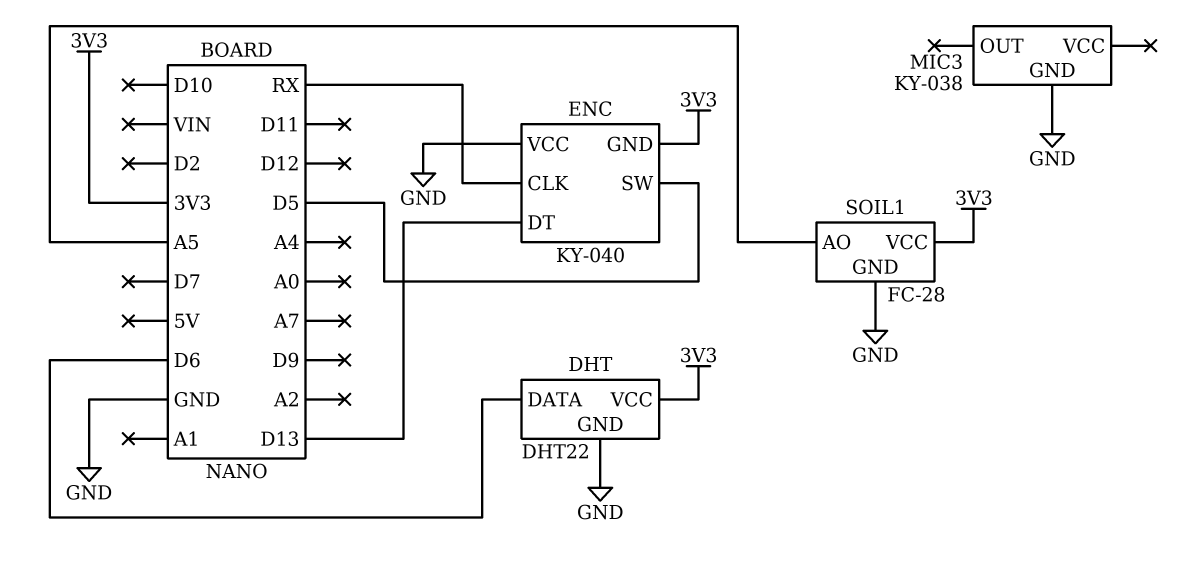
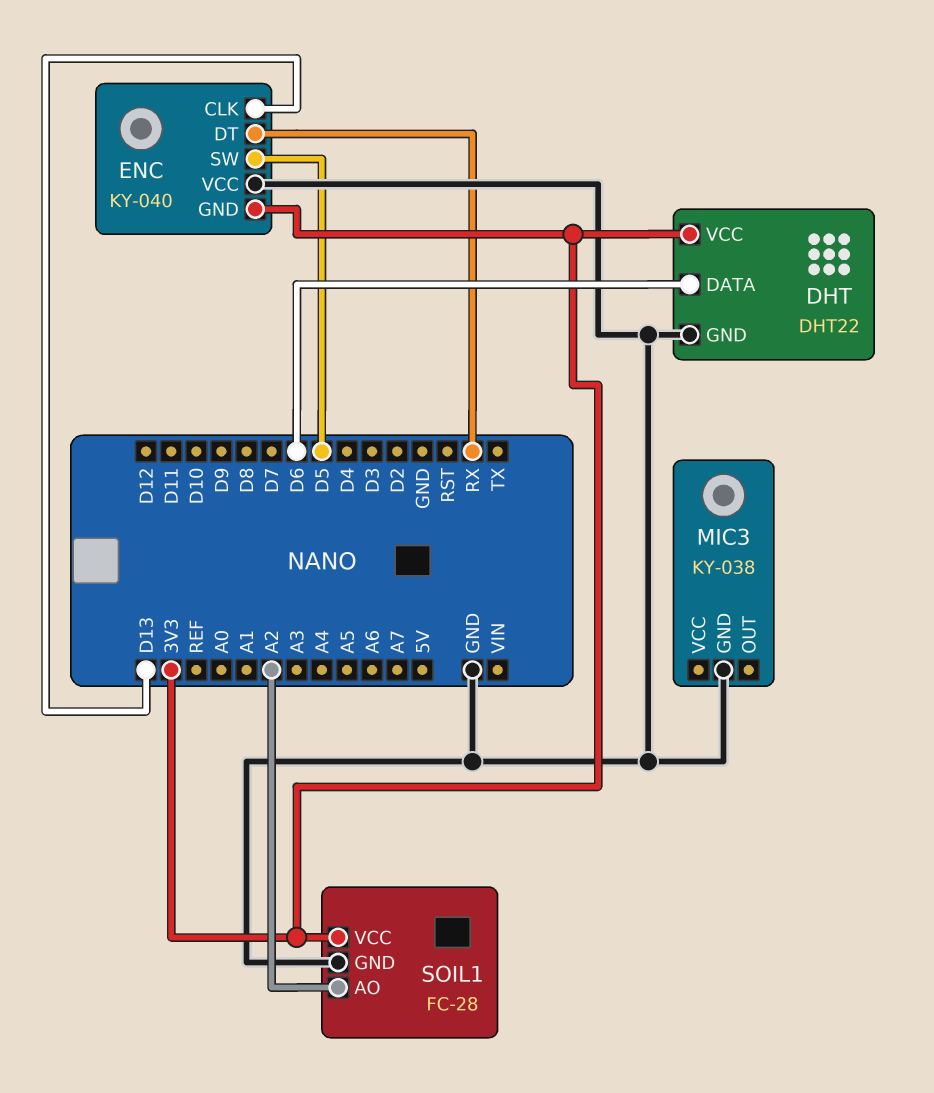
ENC pin CLK: RX -> D13
ENC pin DT: D13 -> RX
SOIL1 pin AO: A5 -> A2

